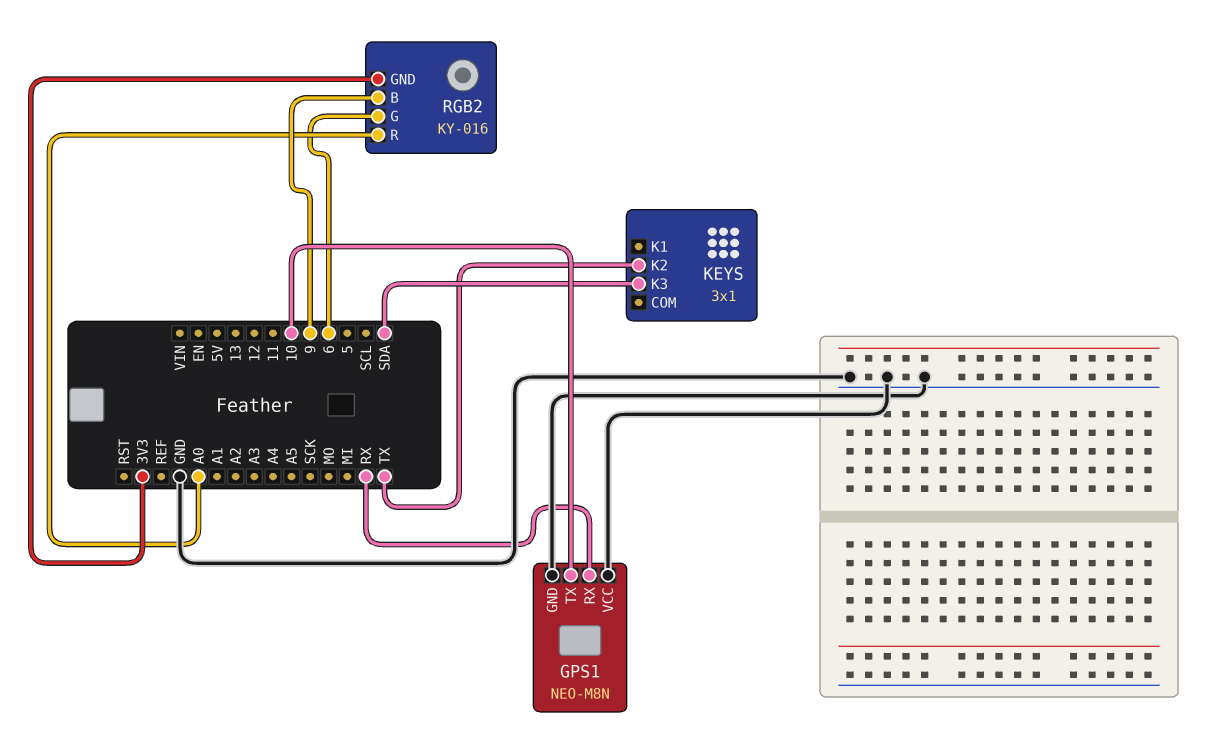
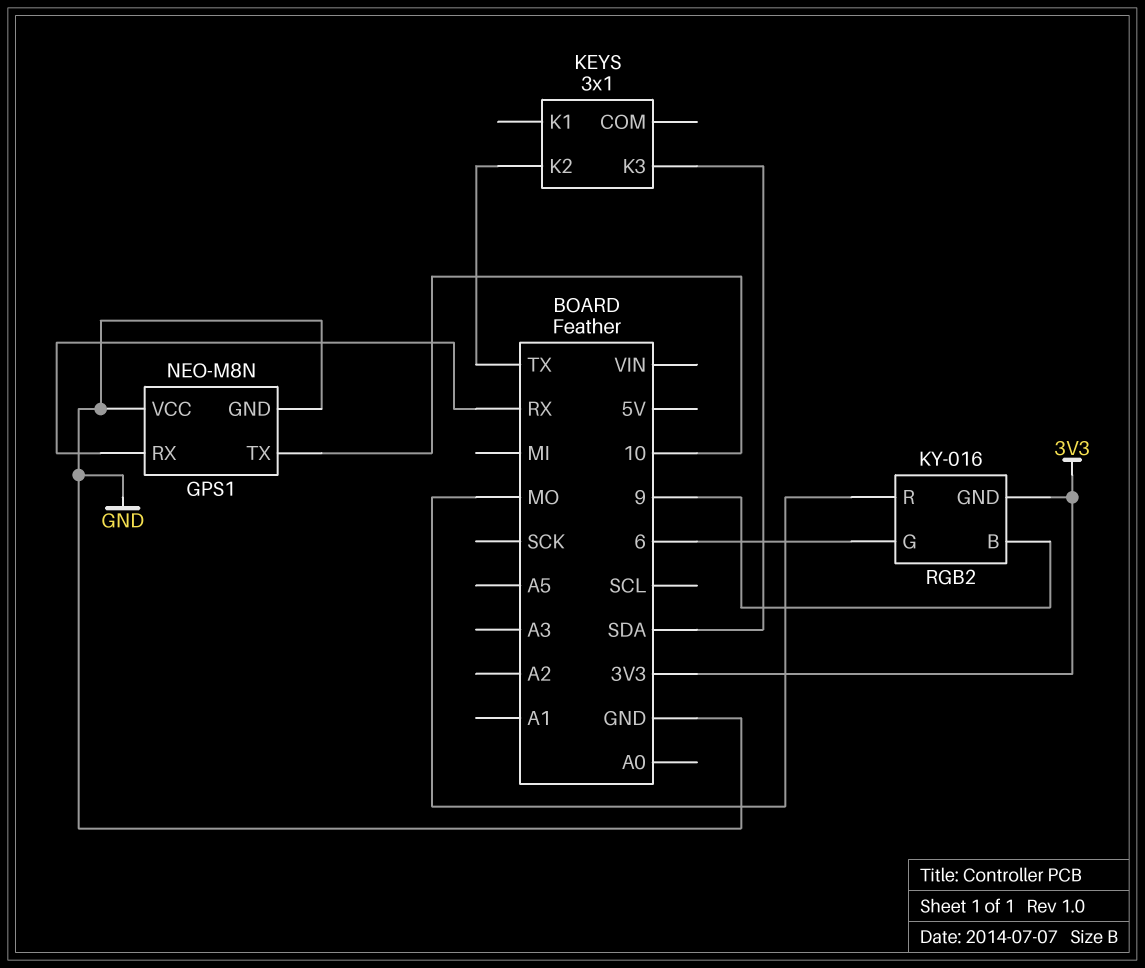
RGB2 pin R: A0 -> MO

